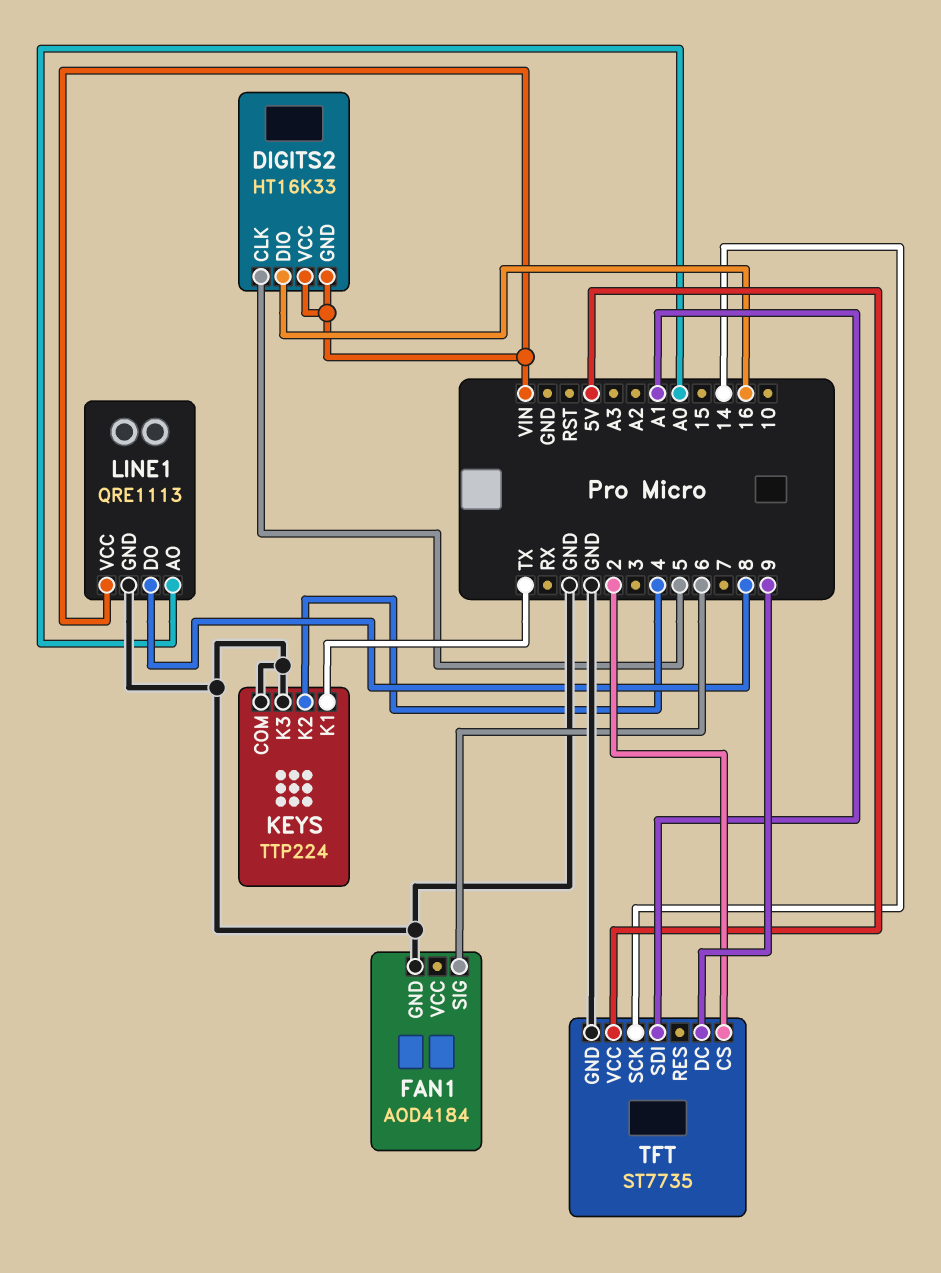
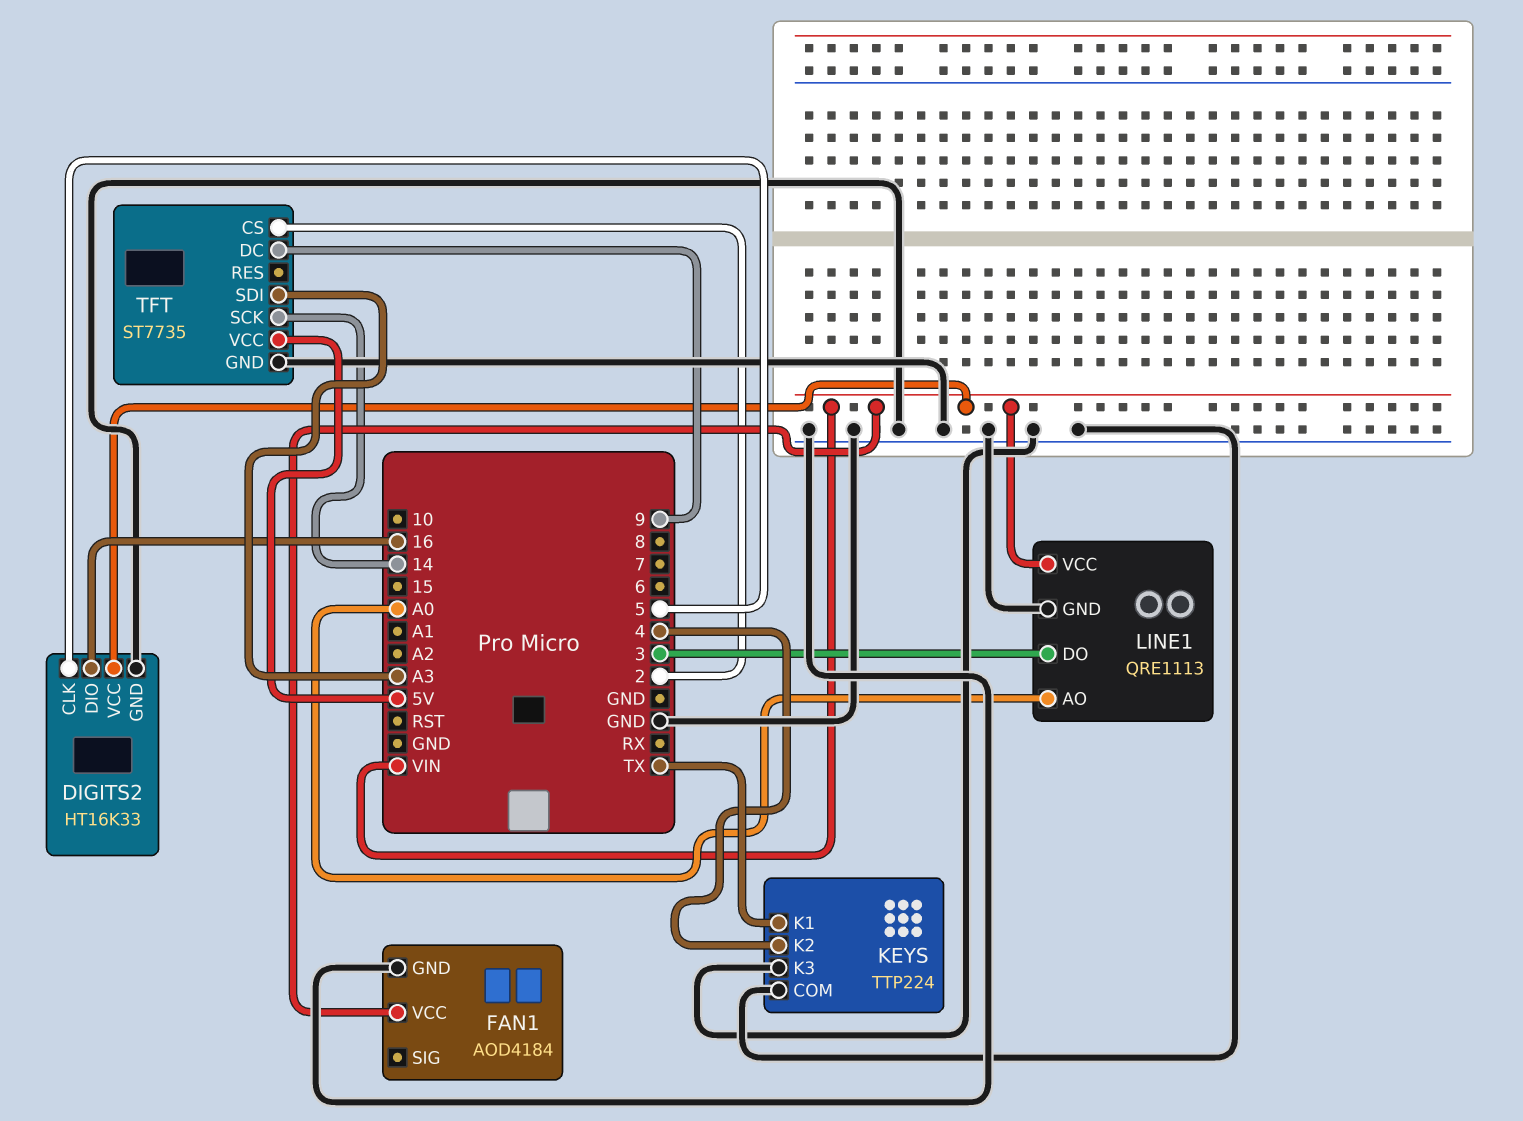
DIGITS2 pin GND: VIN -> GND
FAN1 pin SIG: 6 -> none
FAN1 pin VCC: none -> VIN
LINE1 pin DO: 8 -> 3
TFT pin SDI: A1 -> A3

